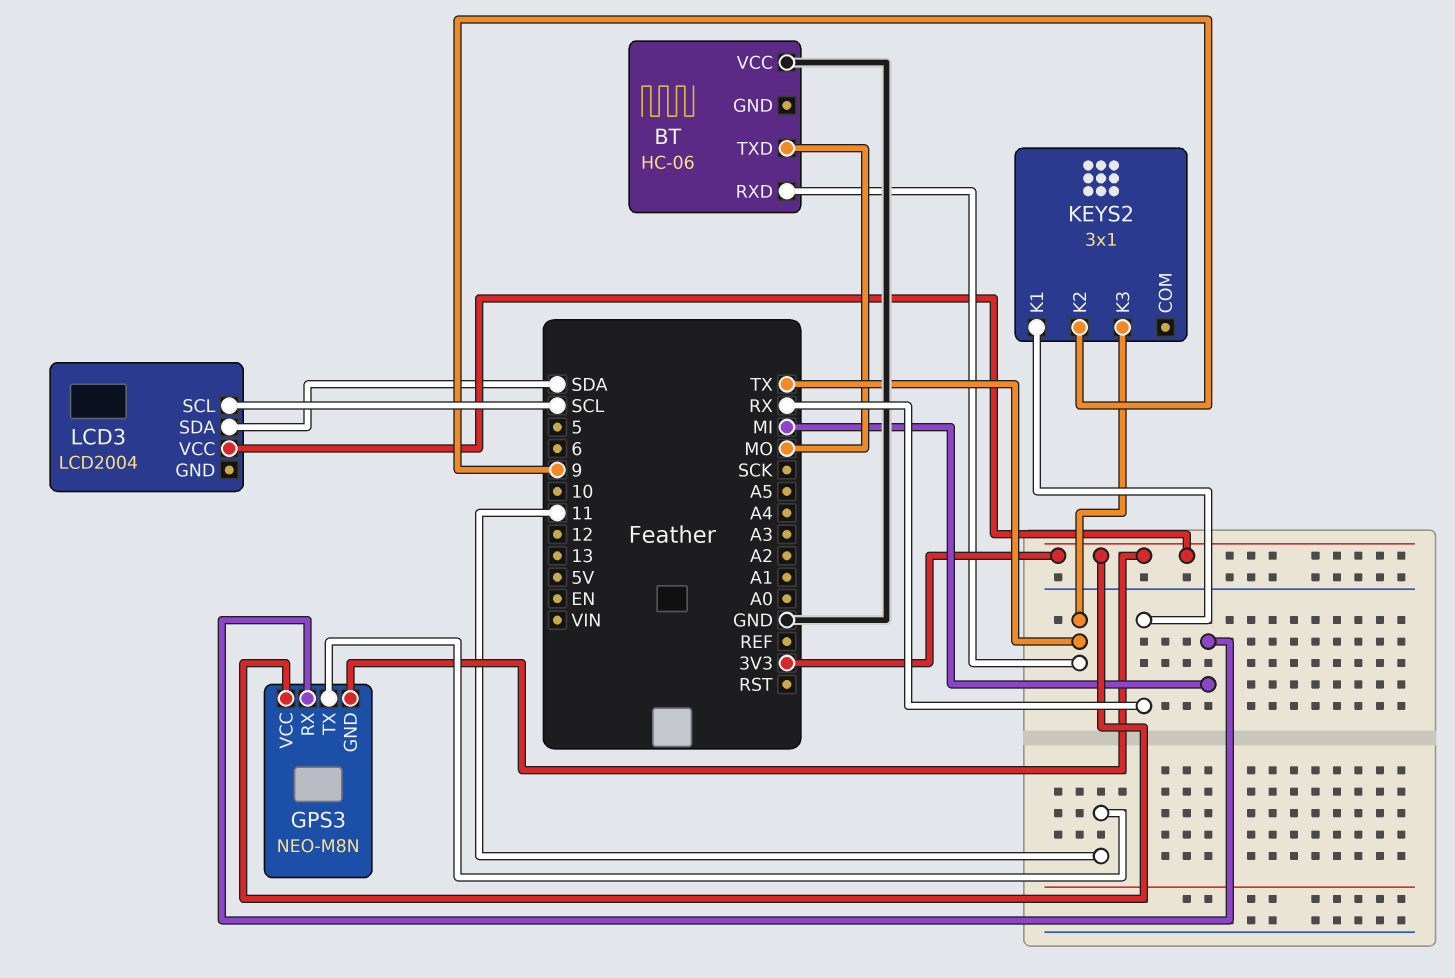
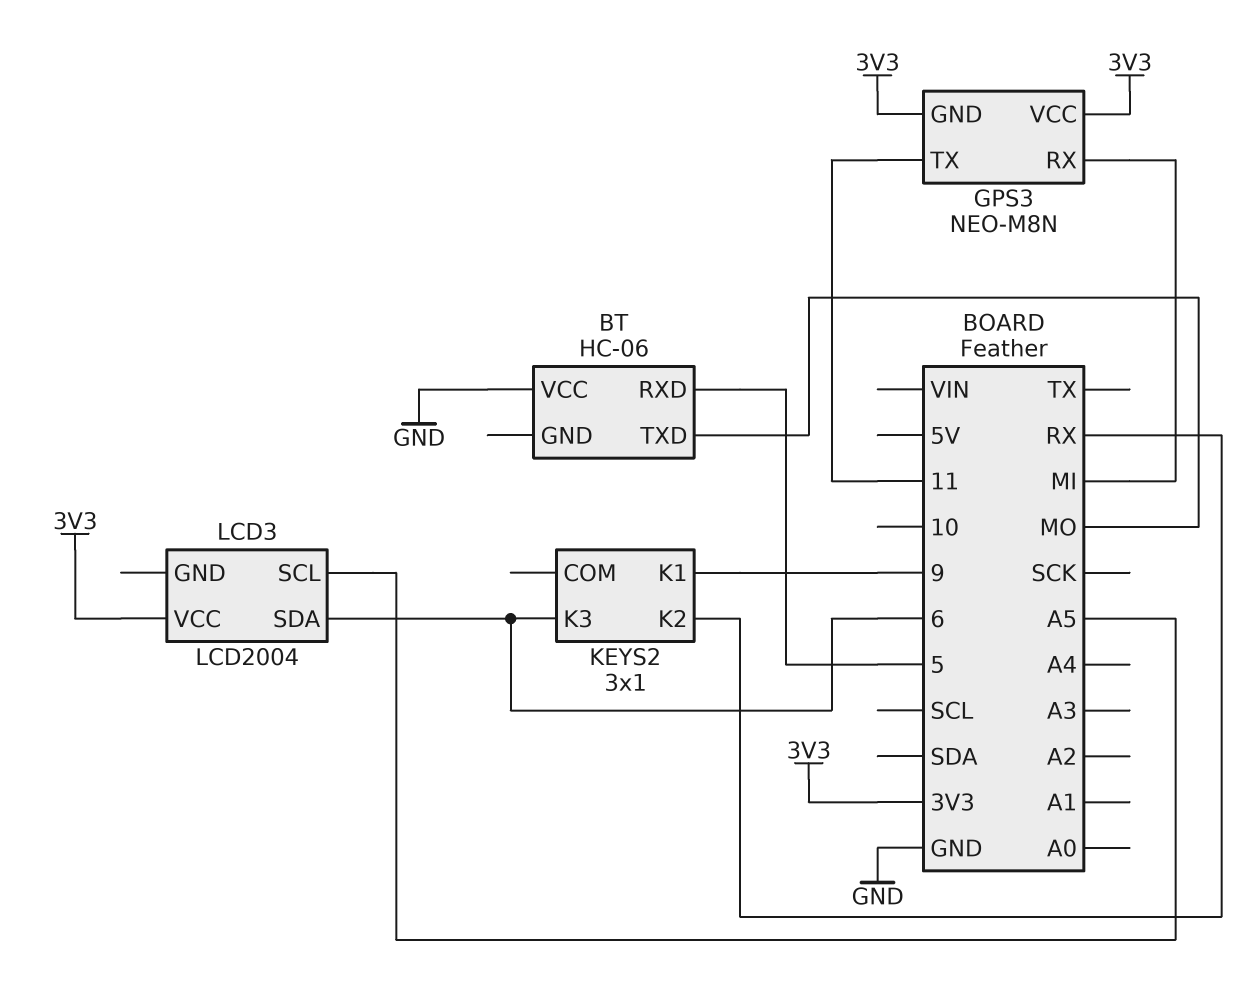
BT pin RXD: TX -> 5
KEYS2 pin K1: RX -> 9
KEYS2 pin K2: 9 -> RX
KEYS2 pin K3: TX -> 6
LCD3 pin SCL: SCL -> A5
LCD3 pin SDA: SDA -> 6

